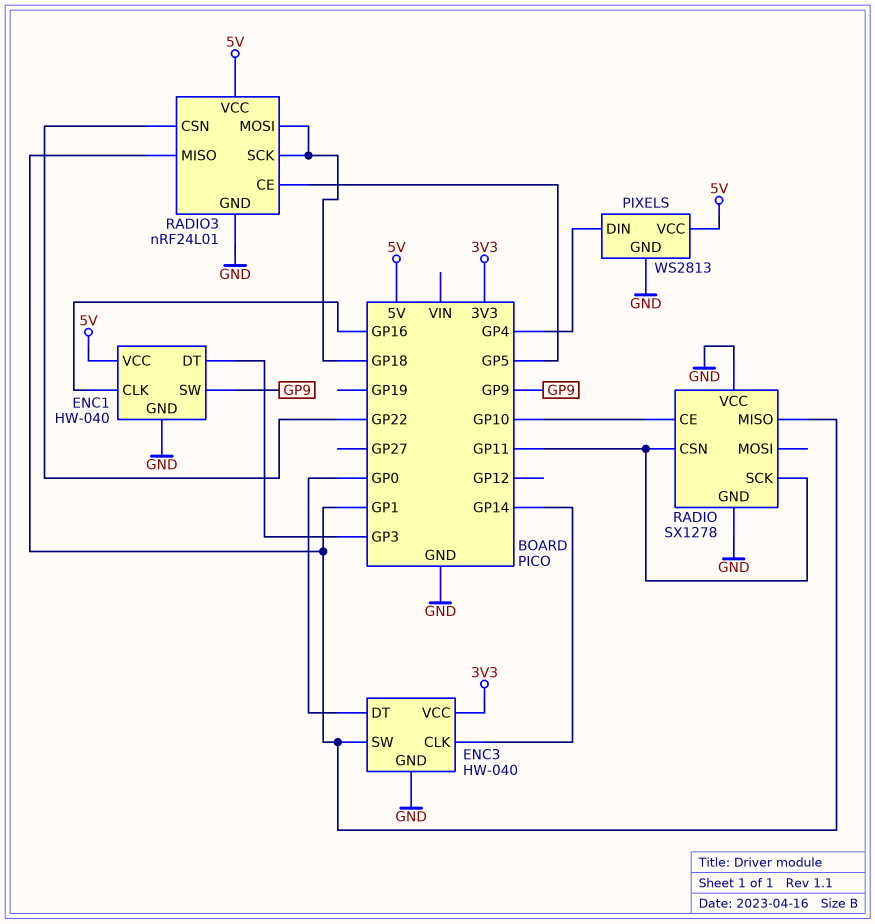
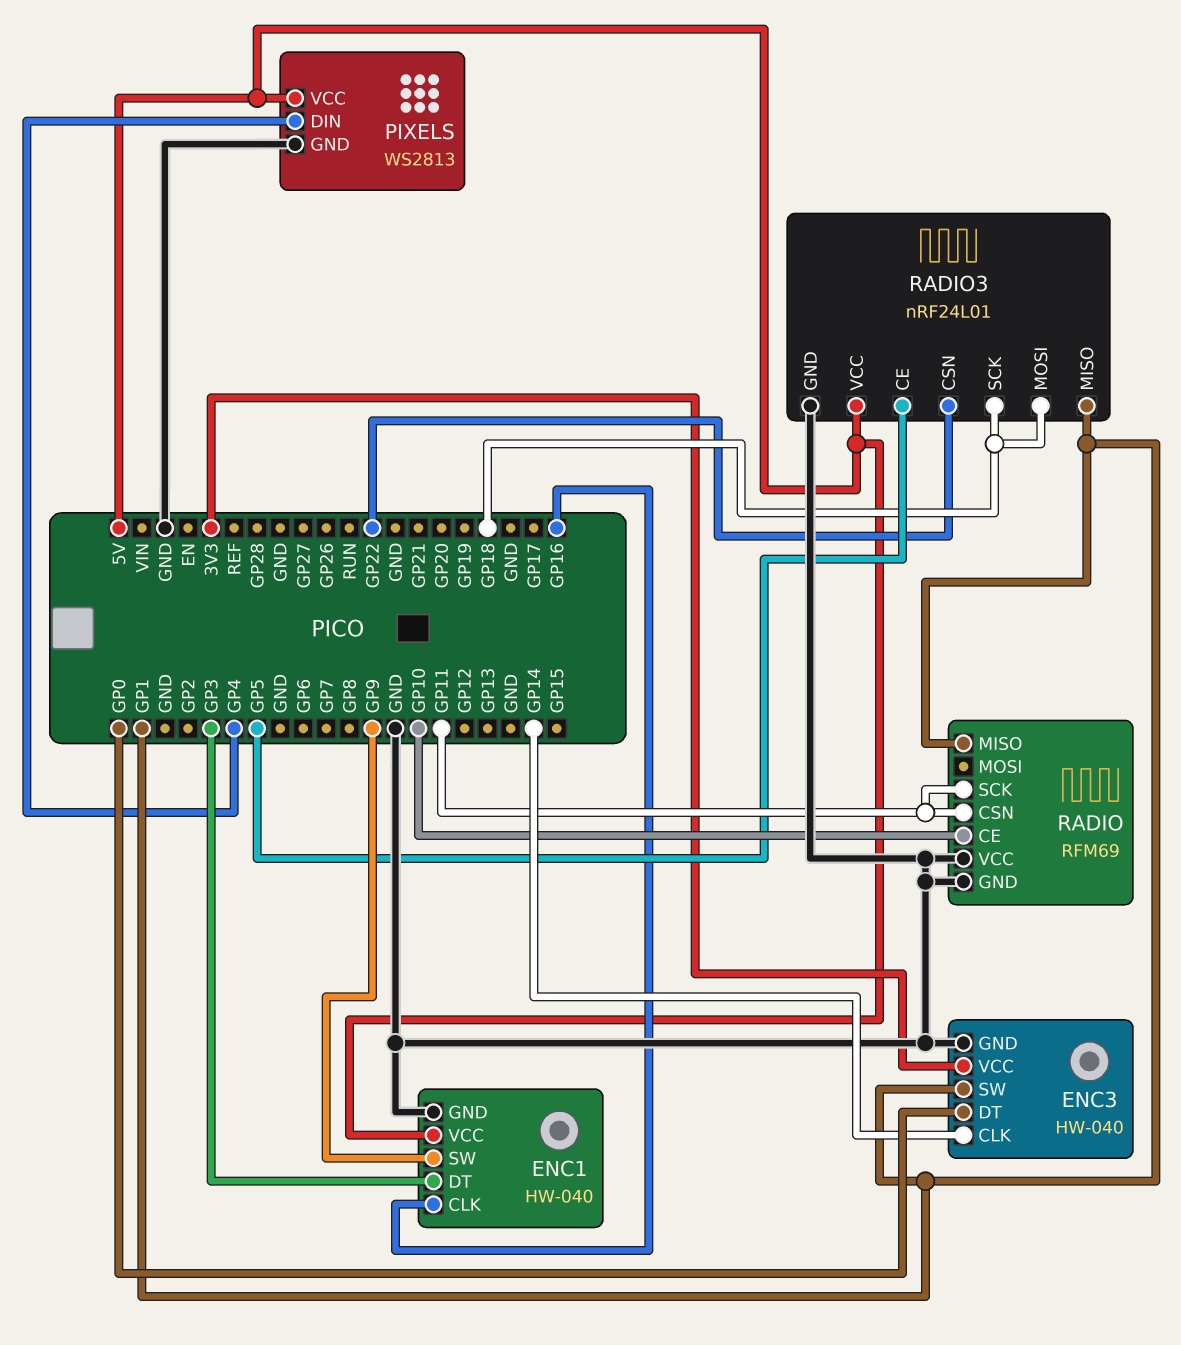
RADIO: SX1278 -> RFM69

